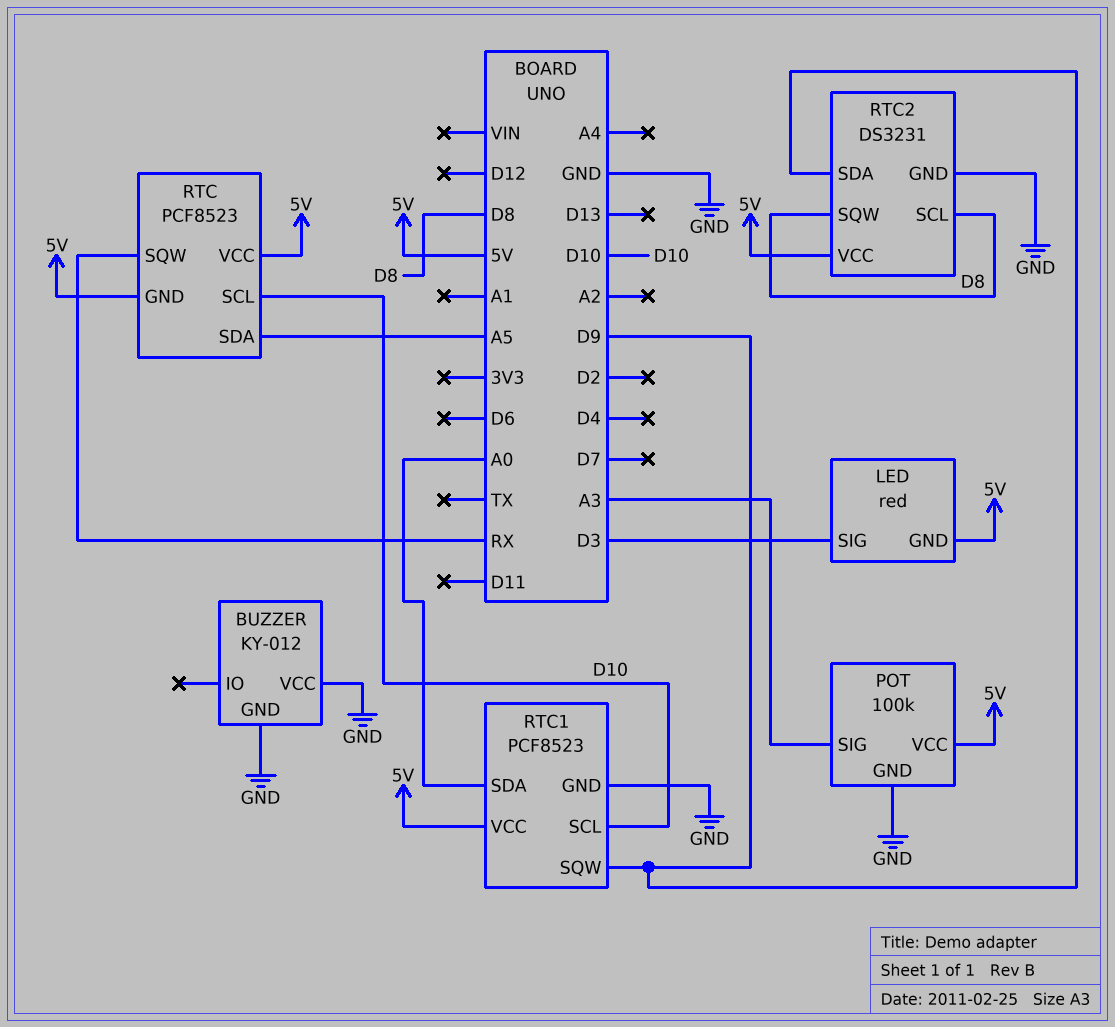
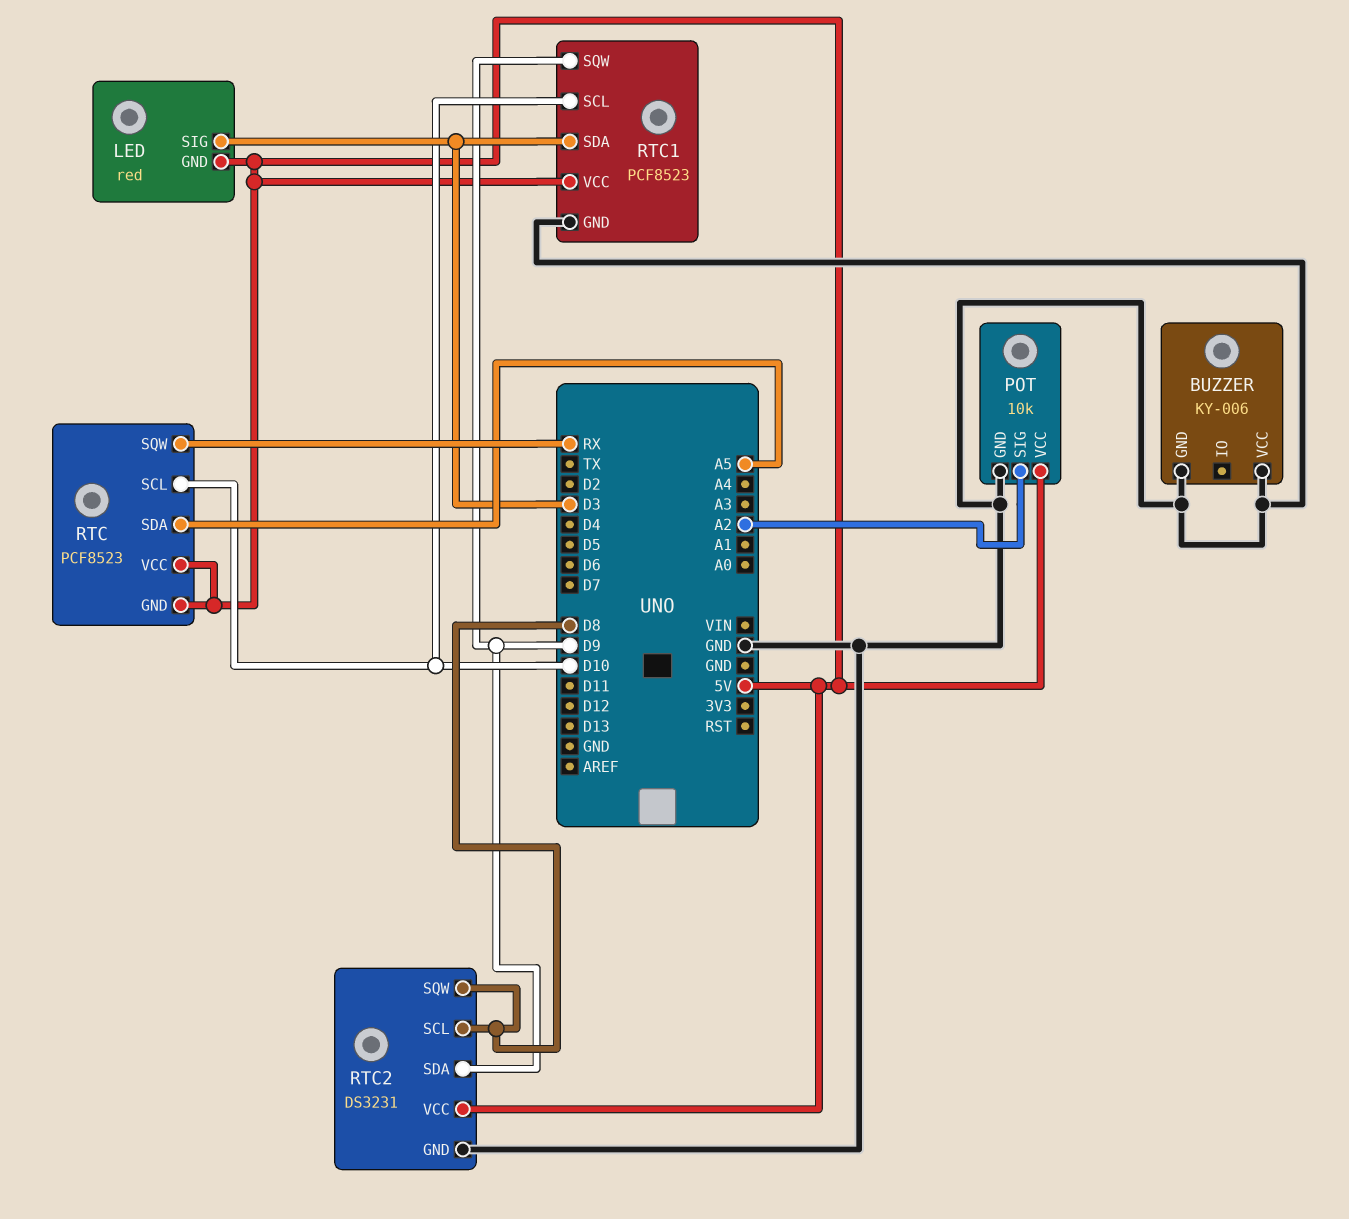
BUZZER: KY-012 -> KY-006
POT: 100k -> 10k
POT pin SIG: A3 -> A2
RTC1 pin SDA: A0 -> D3

